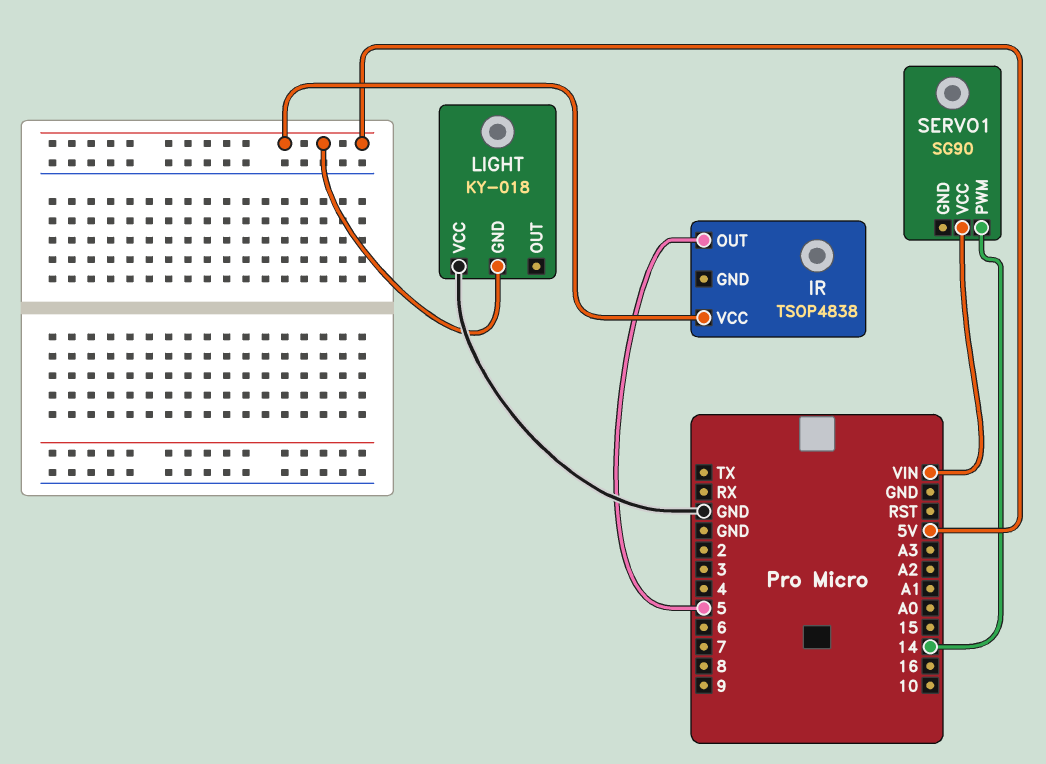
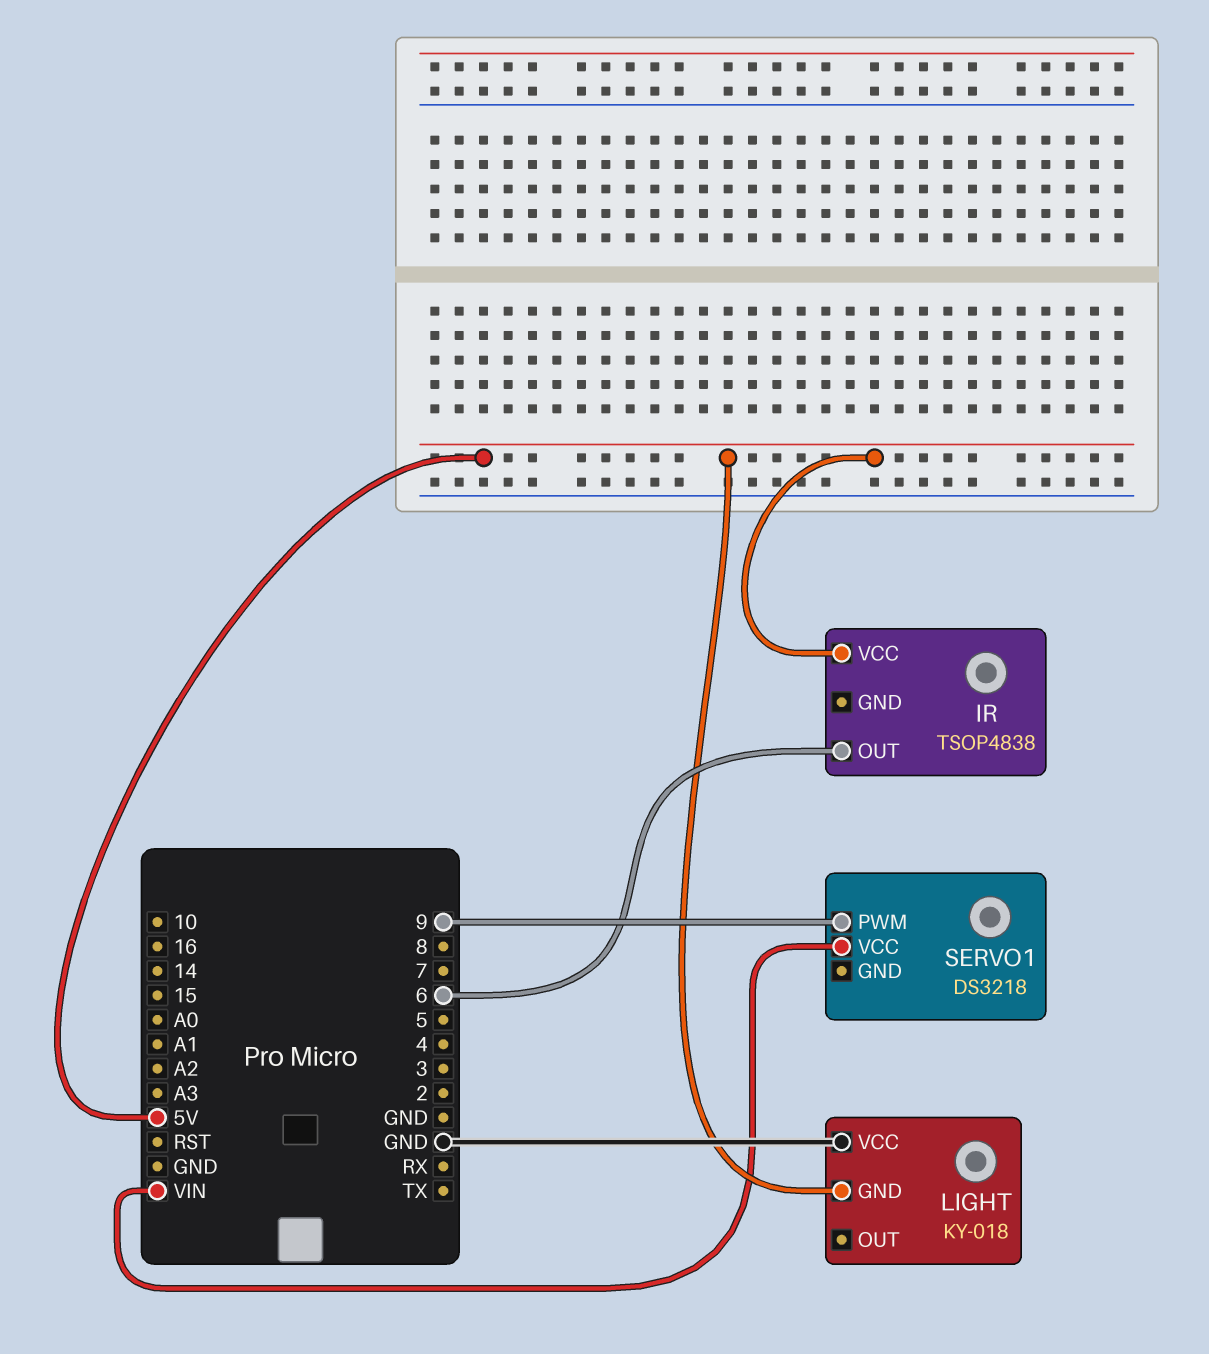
IR pin OUT: 5 -> 6
SERVO1: SG90 -> DS3218
SERVO1 pin PWM: 14 -> 9

